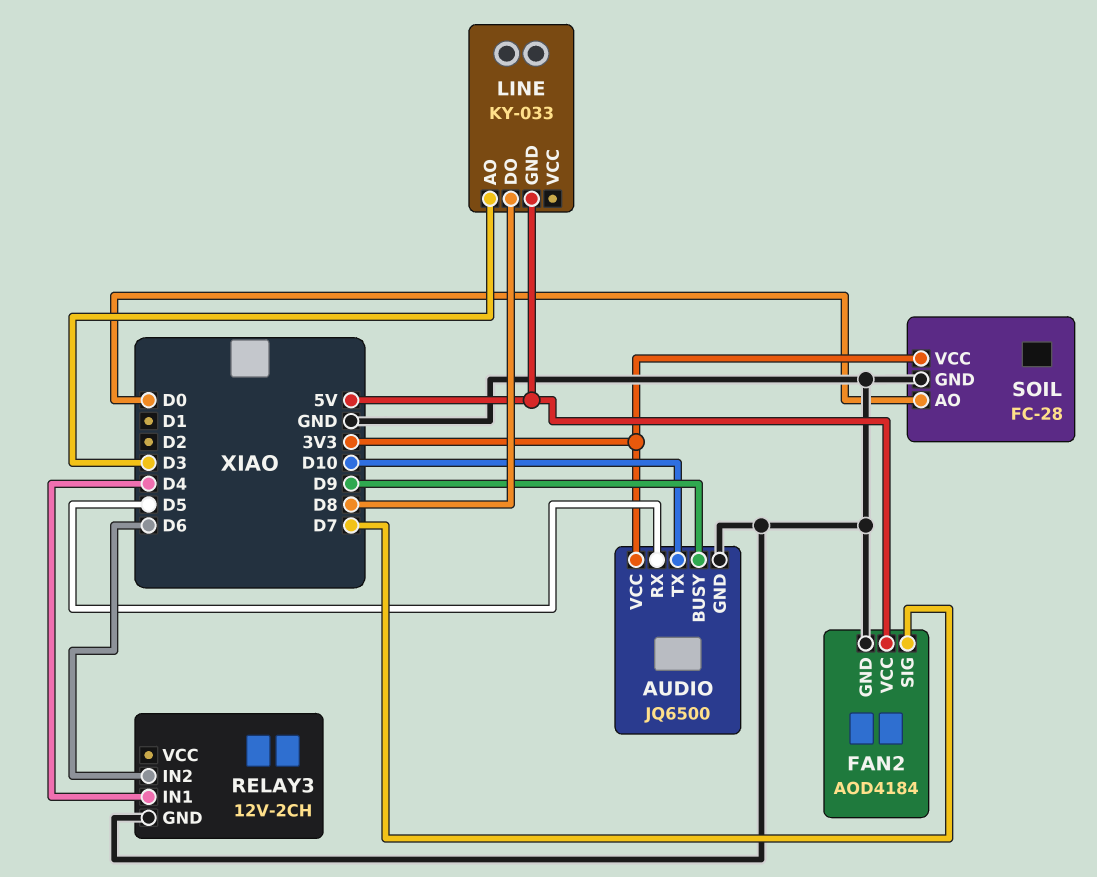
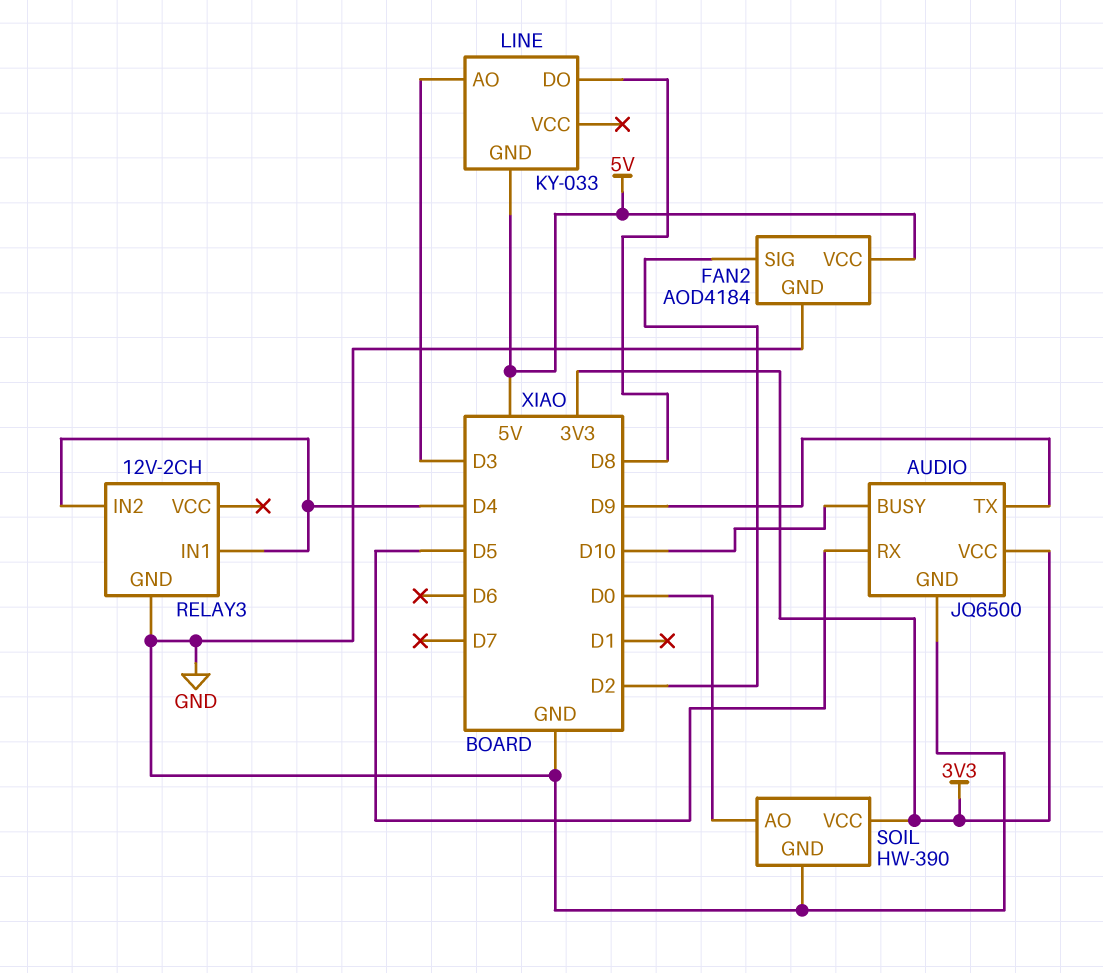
AUDIO pin BUSY: D9 -> D10
AUDIO pin TX: D10 -> D9
FAN2 pin SIG: D7 -> D2
RELAY3 pin IN2: D6 -> D4
SOIL: FC-28 -> HW-390

